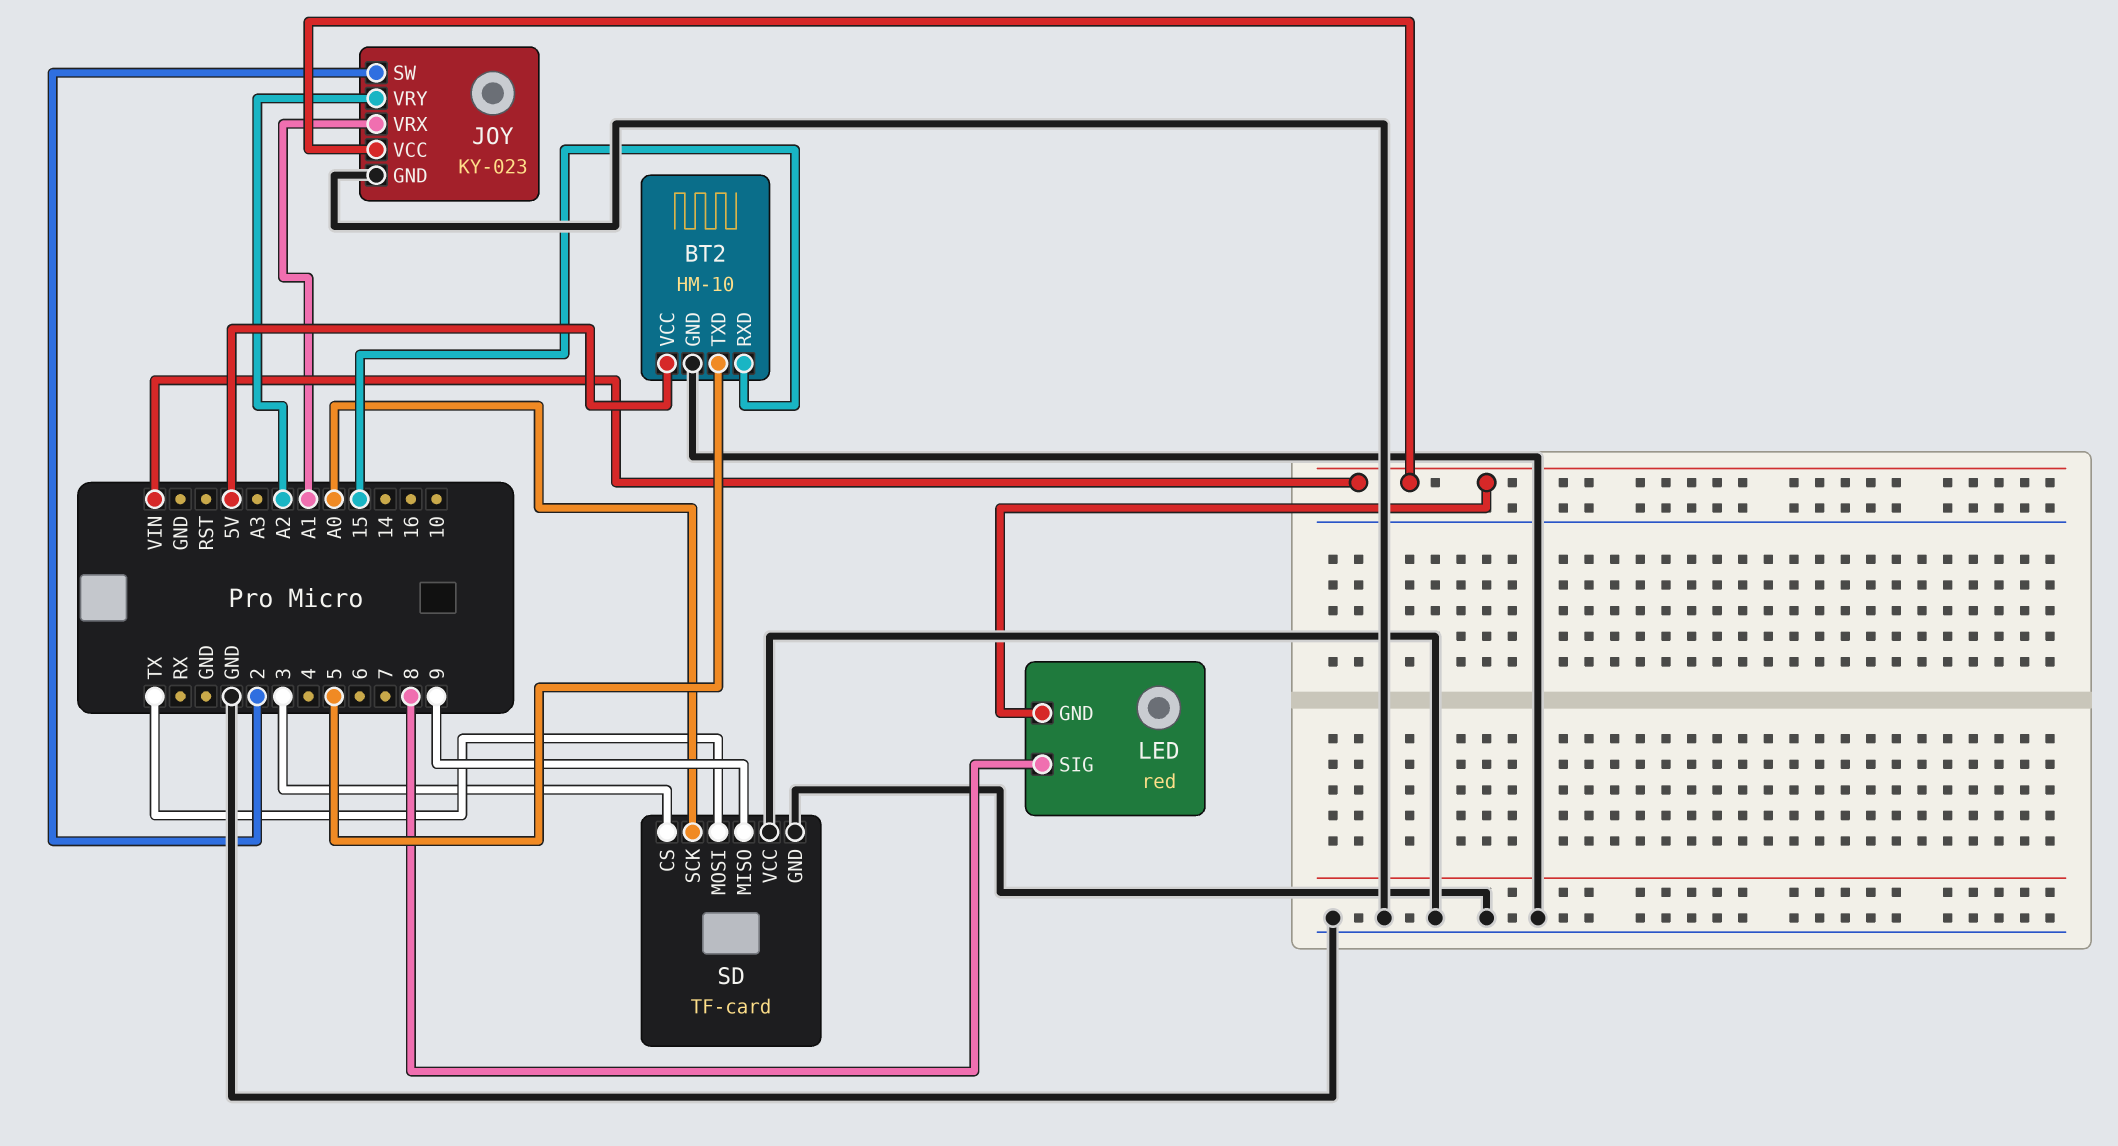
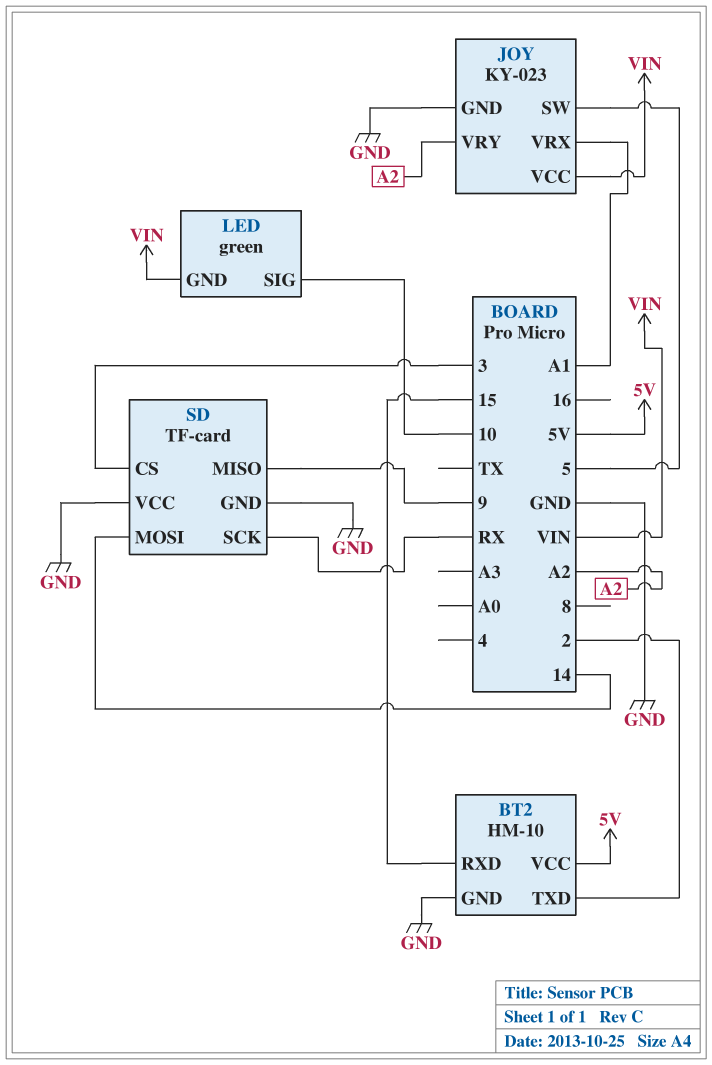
BT2 pin TXD: 5 -> 2
JOY pin SW: 2 -> 5
LED: red -> green
LED pin SIG: 8 -> 10
SD pin MOSI: TX -> 14
SD pin SCK: A0 -> RX

